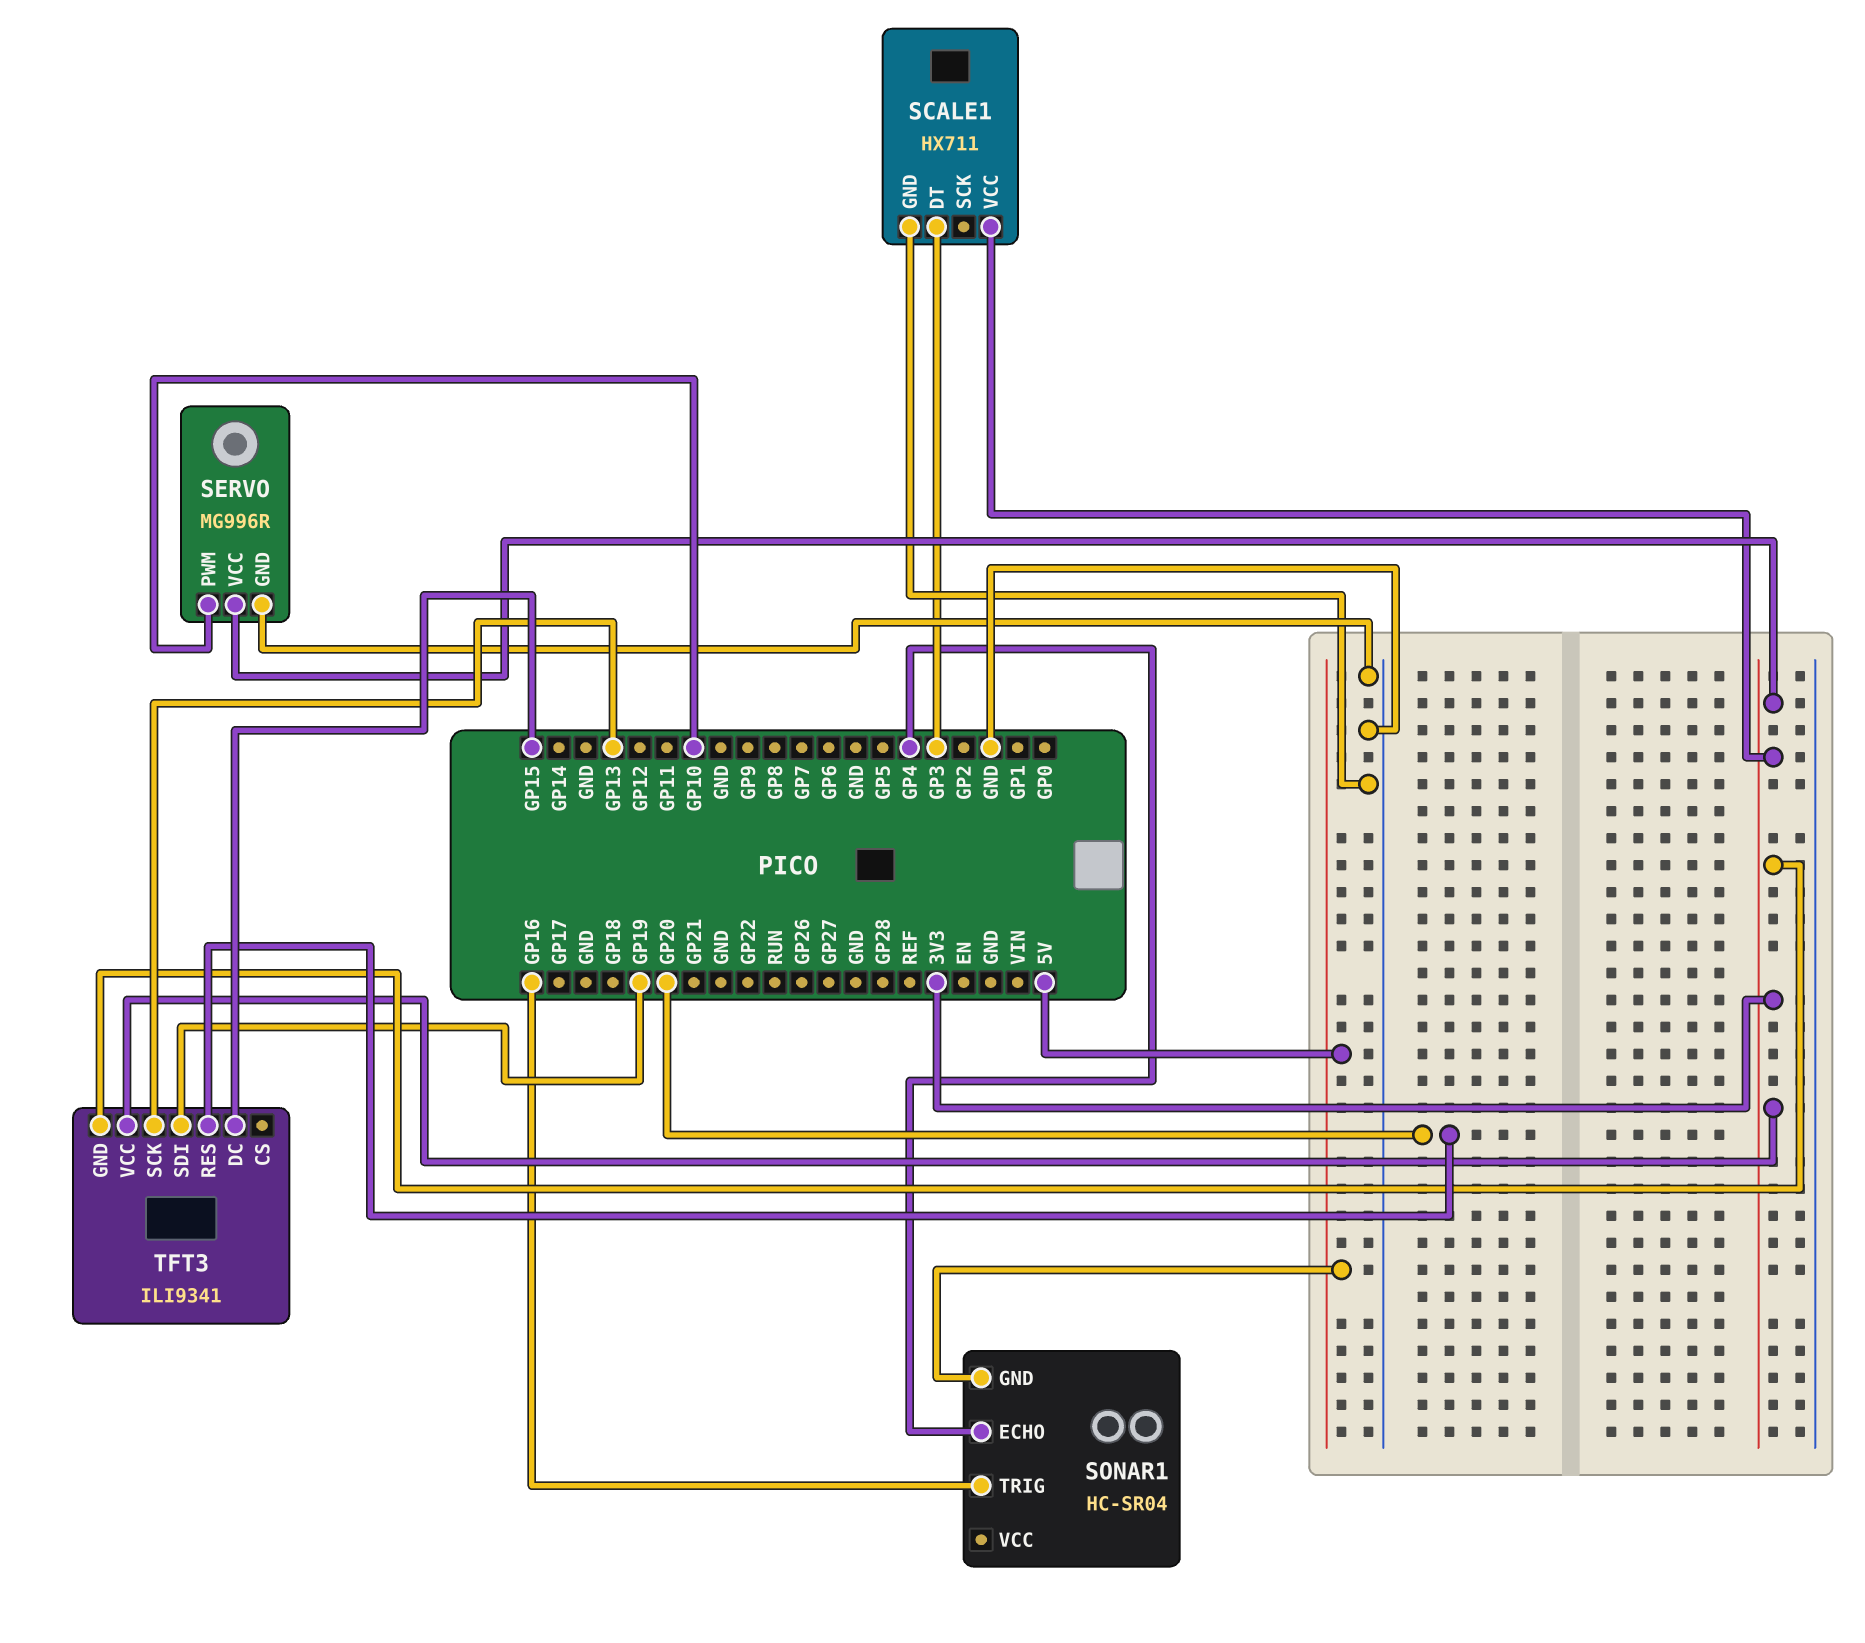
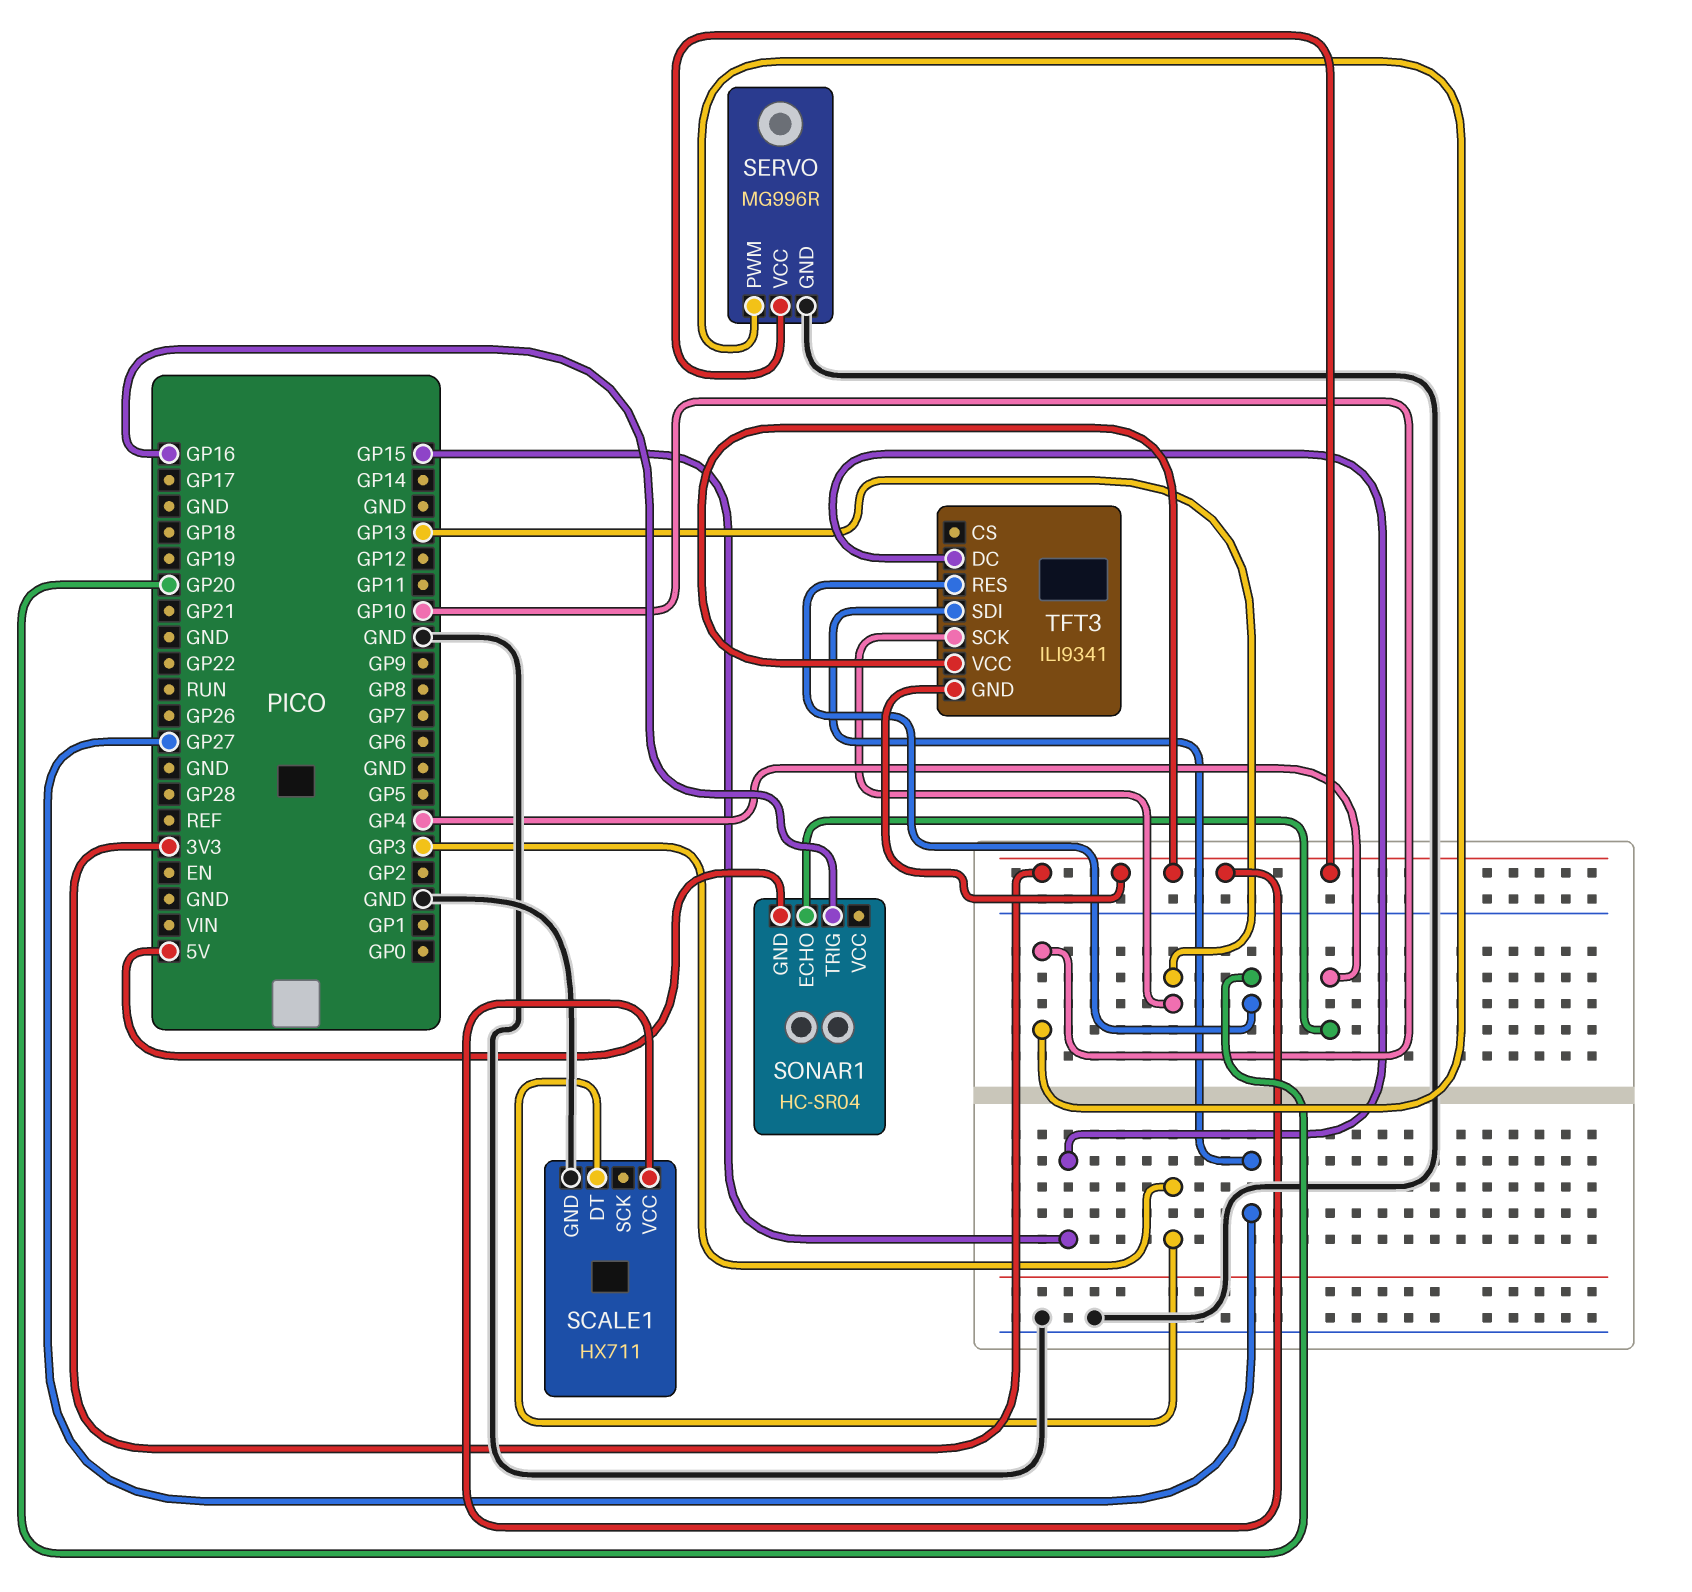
TFT3 pin SDI: GP19 -> GP27

